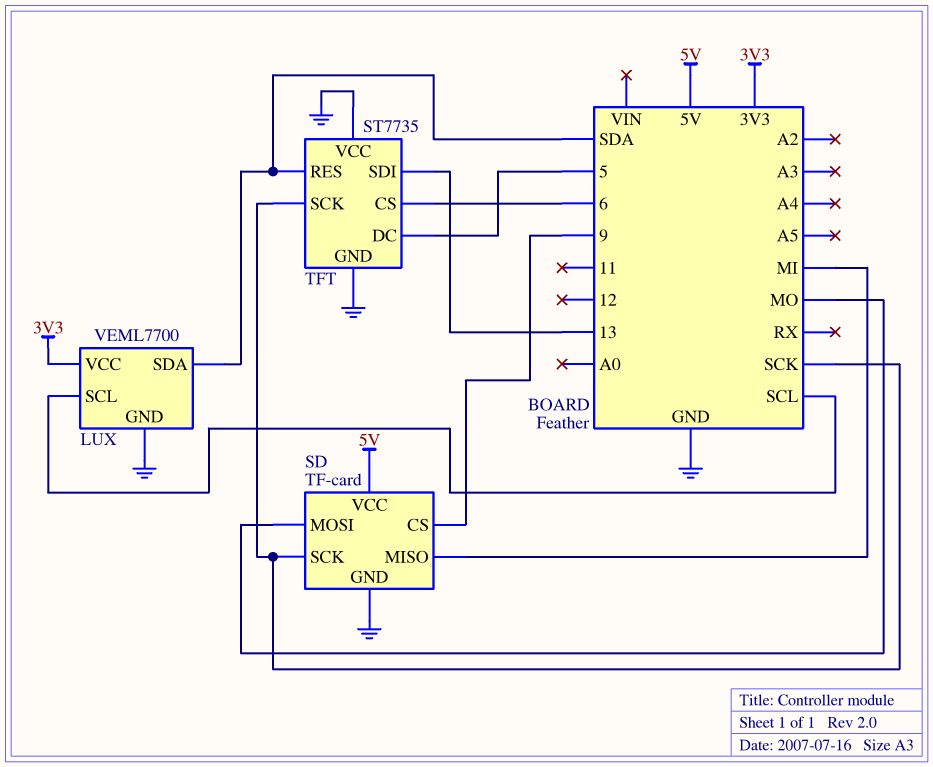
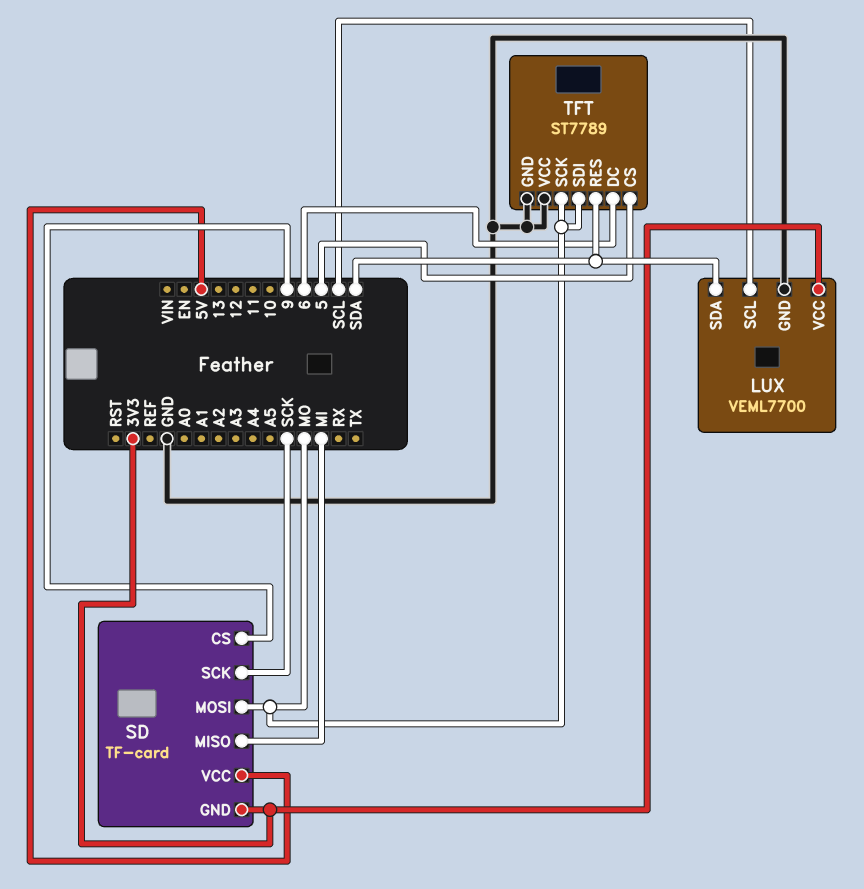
SD pin GND: GND -> 3V3
TFT: ST7735 -> ST7789
TFT pin CS: 6 -> 5
TFT pin DC: 5 -> 6
TFT pin SCK: SCK -> MO
TFT pin SDI: 13 -> MO

